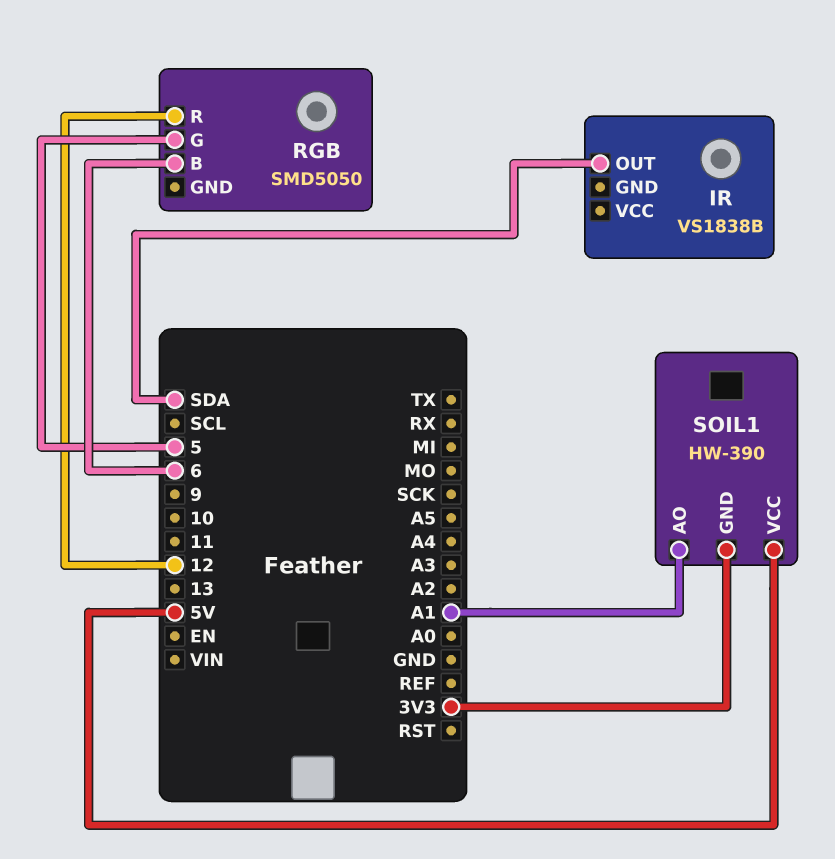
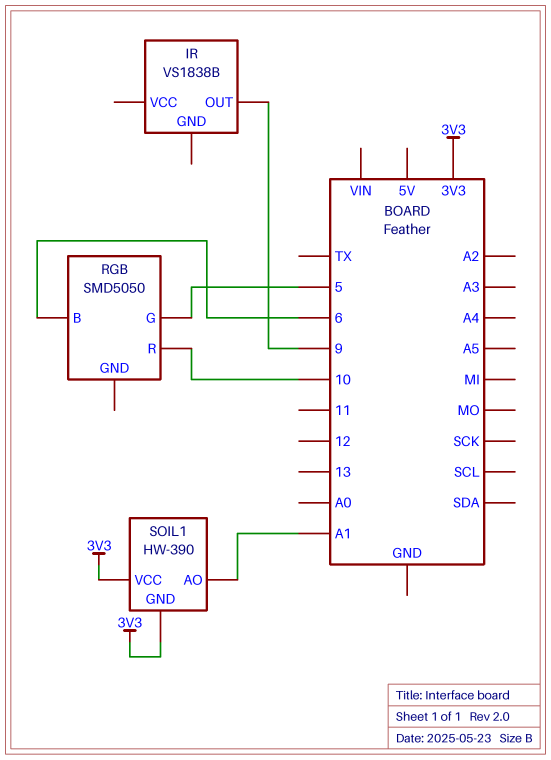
IR pin OUT: SDA -> 9
RGB pin R: 12 -> 10
SOIL1 pin VCC: 5V -> 3V3

